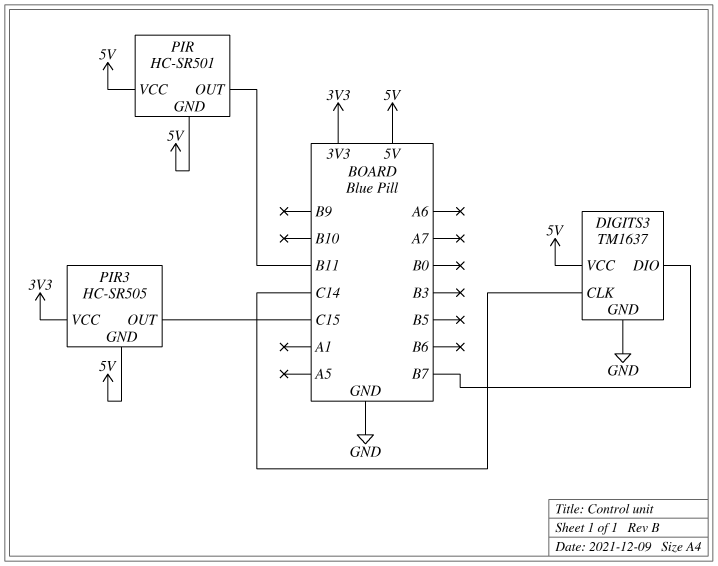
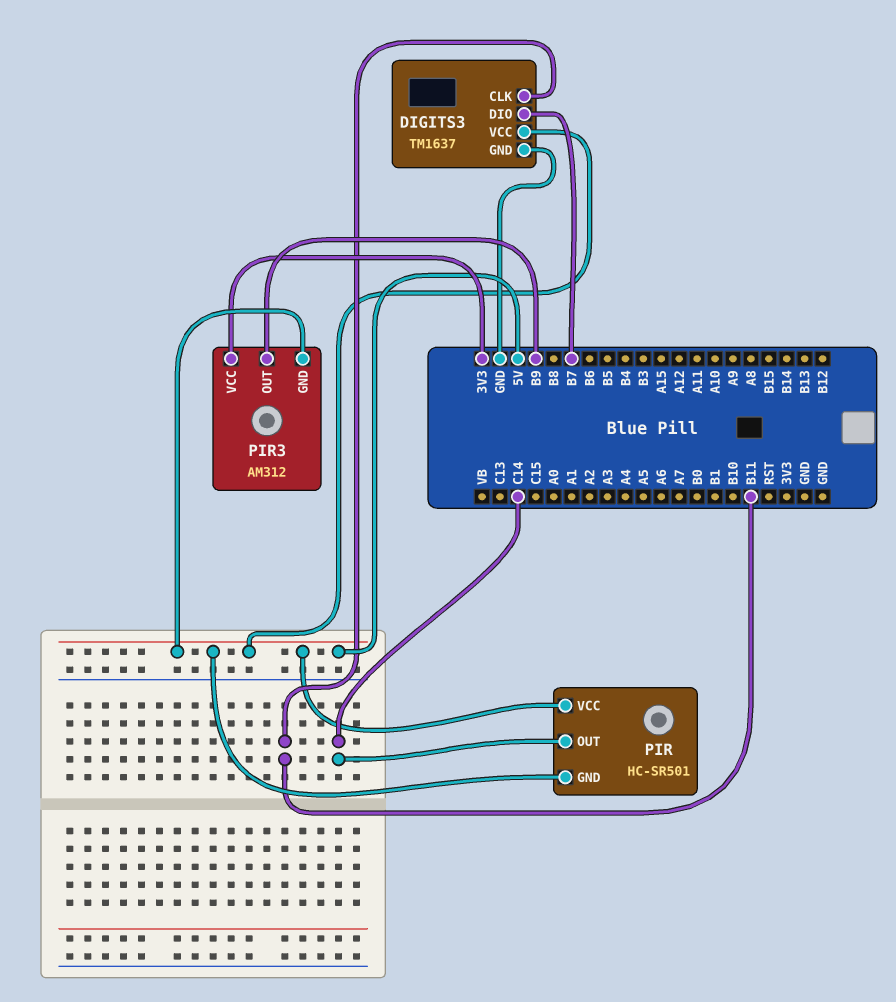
DIGITS3 pin CLK: C14 -> B11
PIR pin OUT: B11 -> C14
PIR3: HC-SR505 -> AM312
PIR3 pin OUT: C15 -> B9

